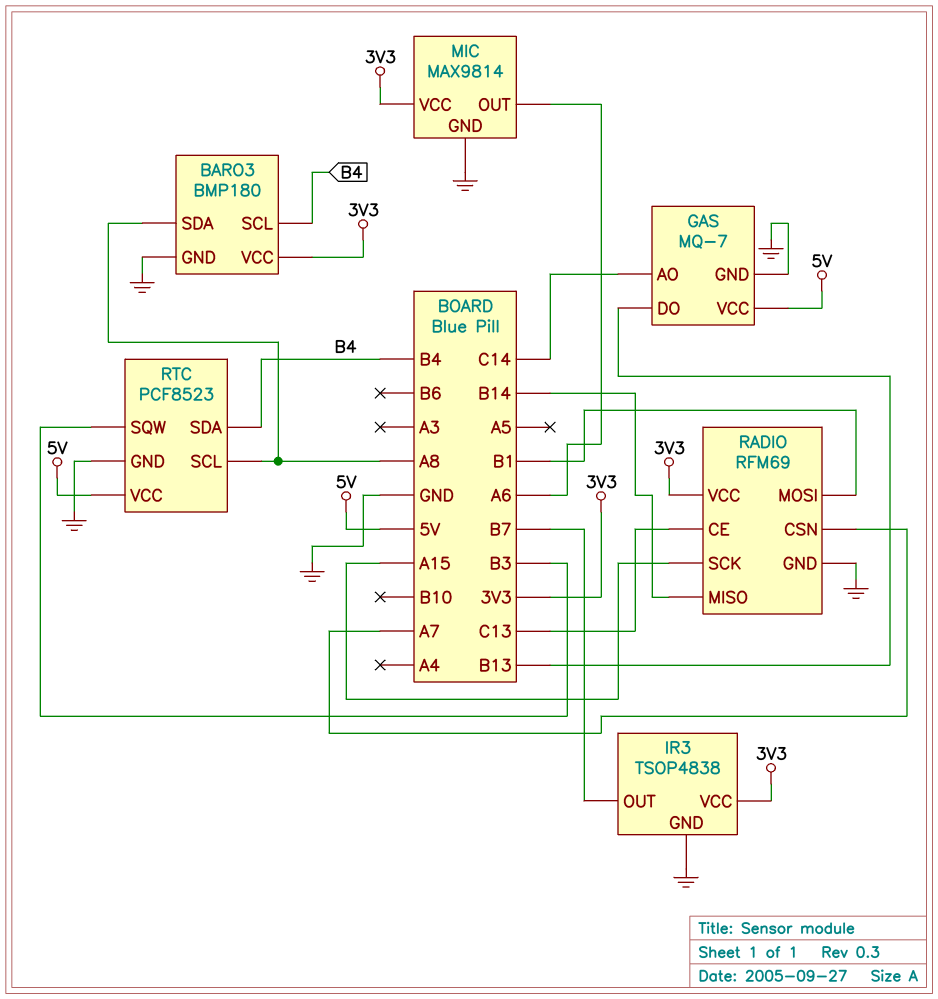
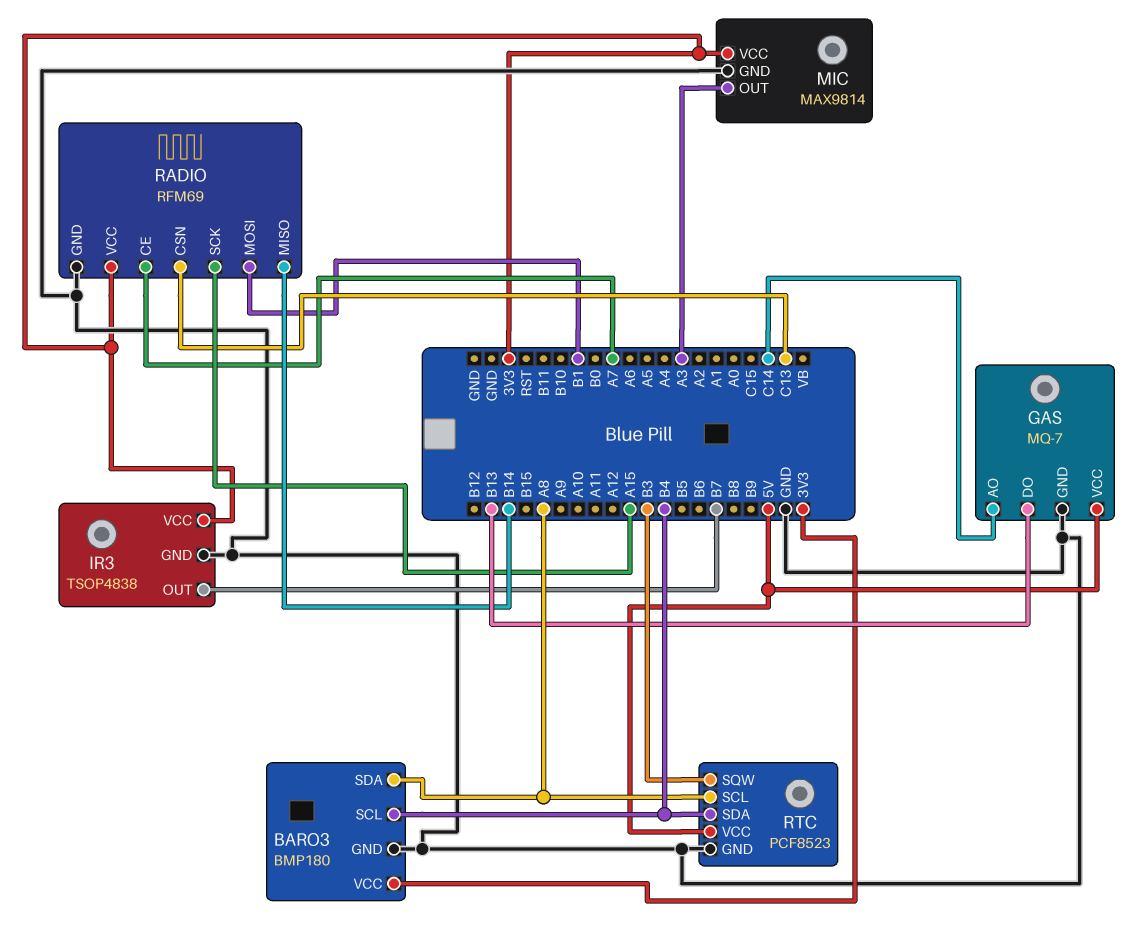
MIC pin OUT: A6 -> A3
RADIO pin CE: C13 -> A7
RADIO pin CSN: A7 -> C13

